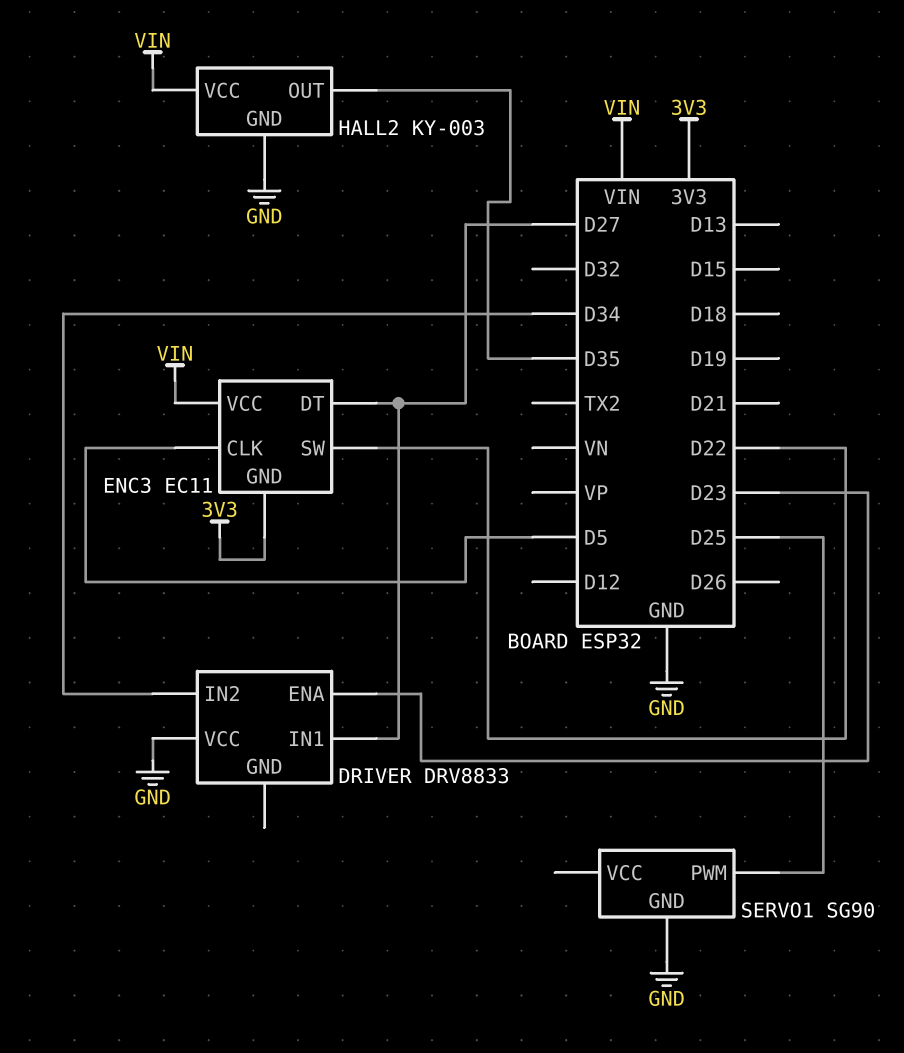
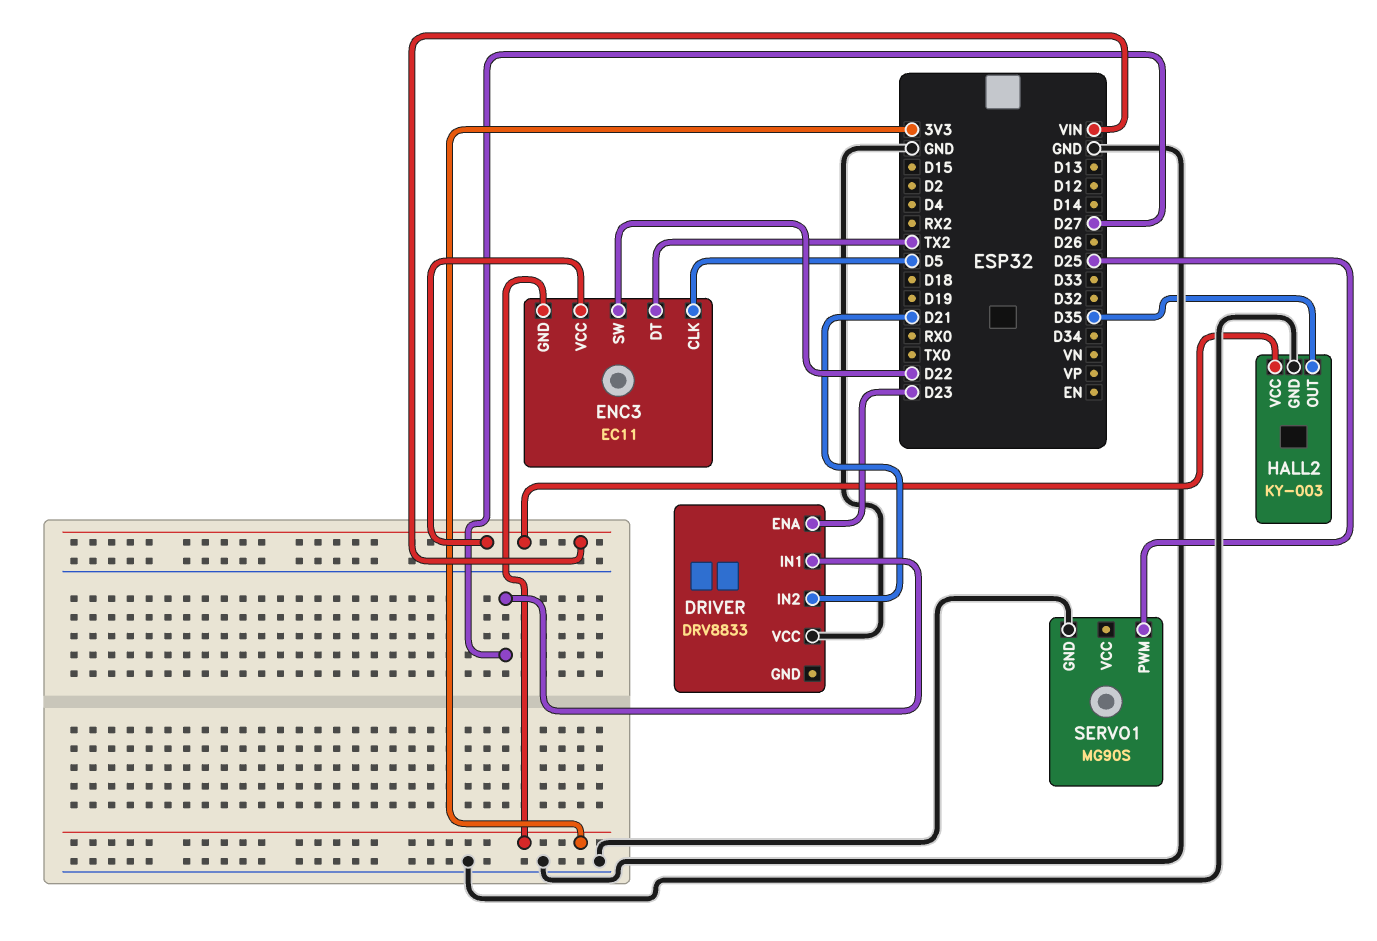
DRIVER pin IN2: D34 -> D21
ENC3 pin DT: D27 -> TX2
SERVO1: SG90 -> MG90S

